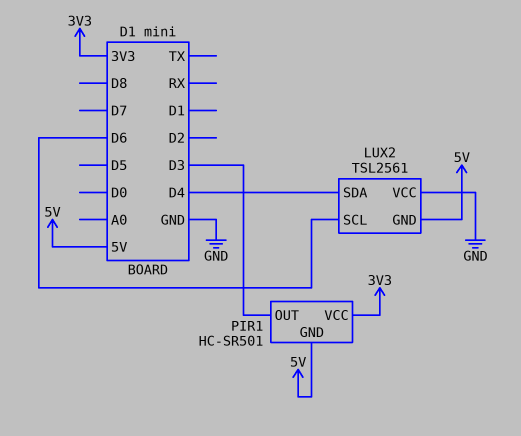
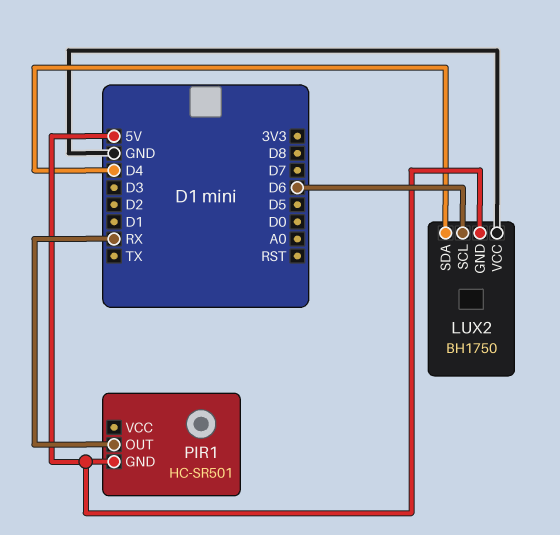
LUX2: TSL2561 -> BH1750
PIR1 pin OUT: D3 -> RX
PIR1 pin VCC: 3V3 -> none

